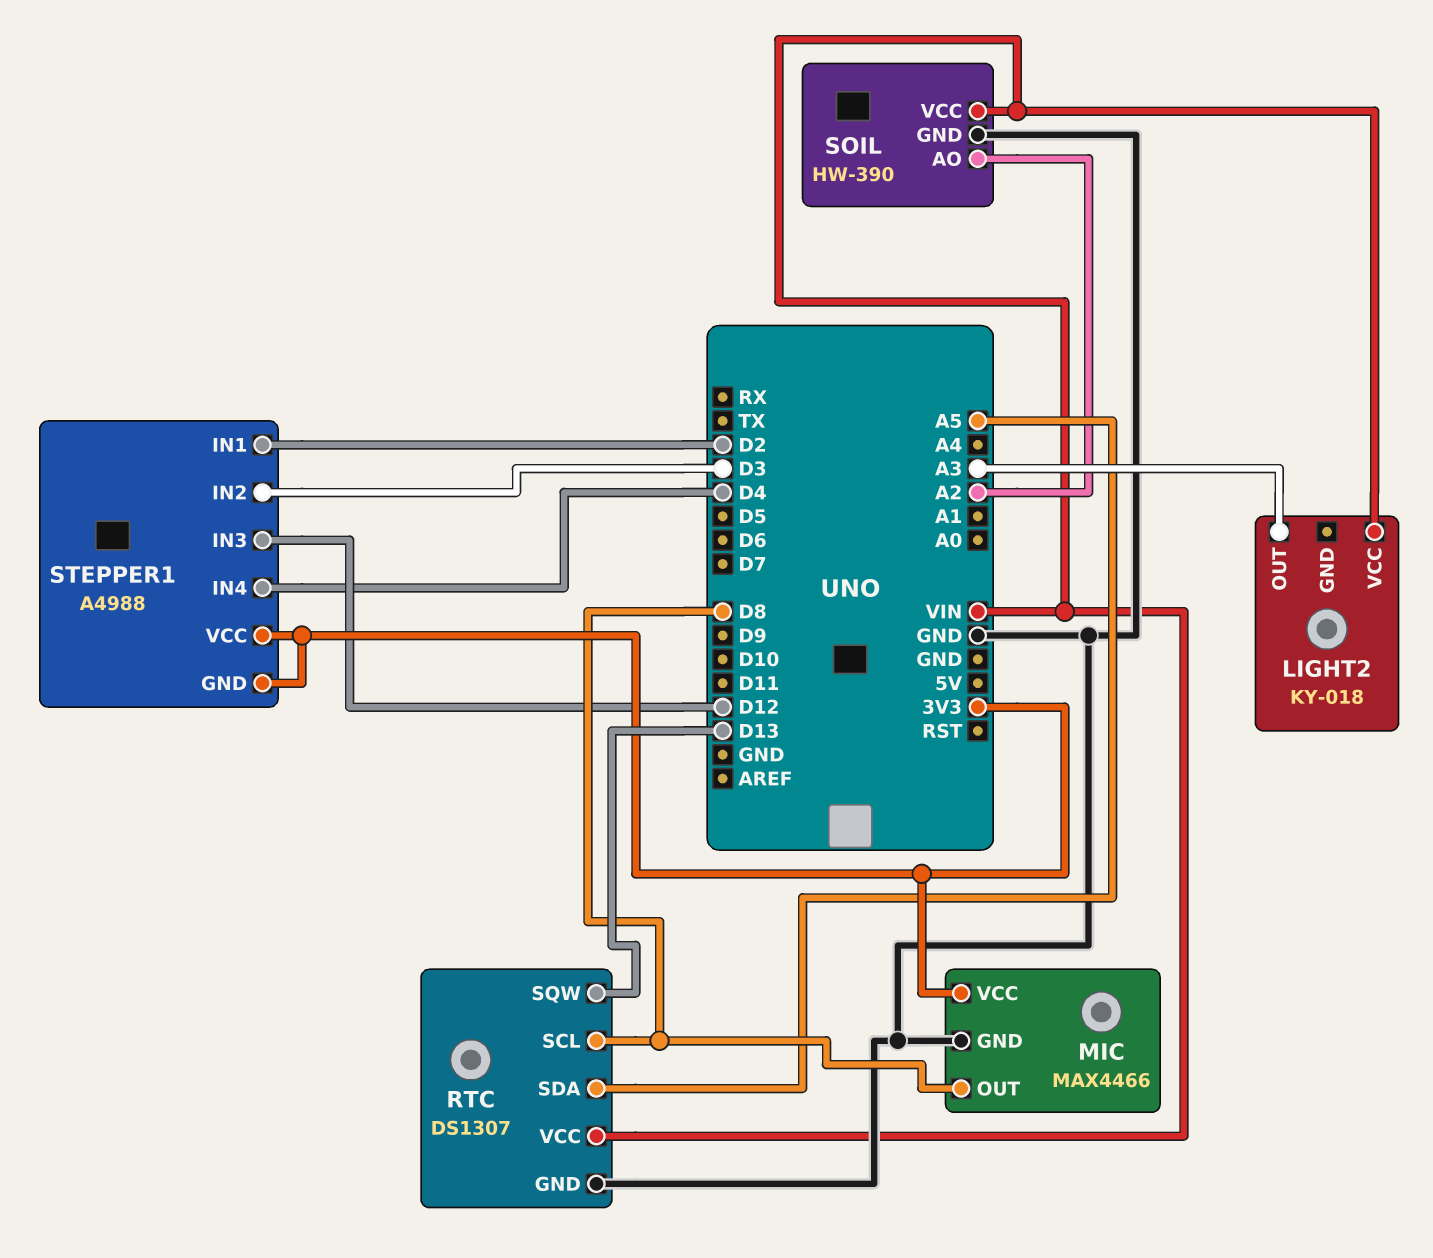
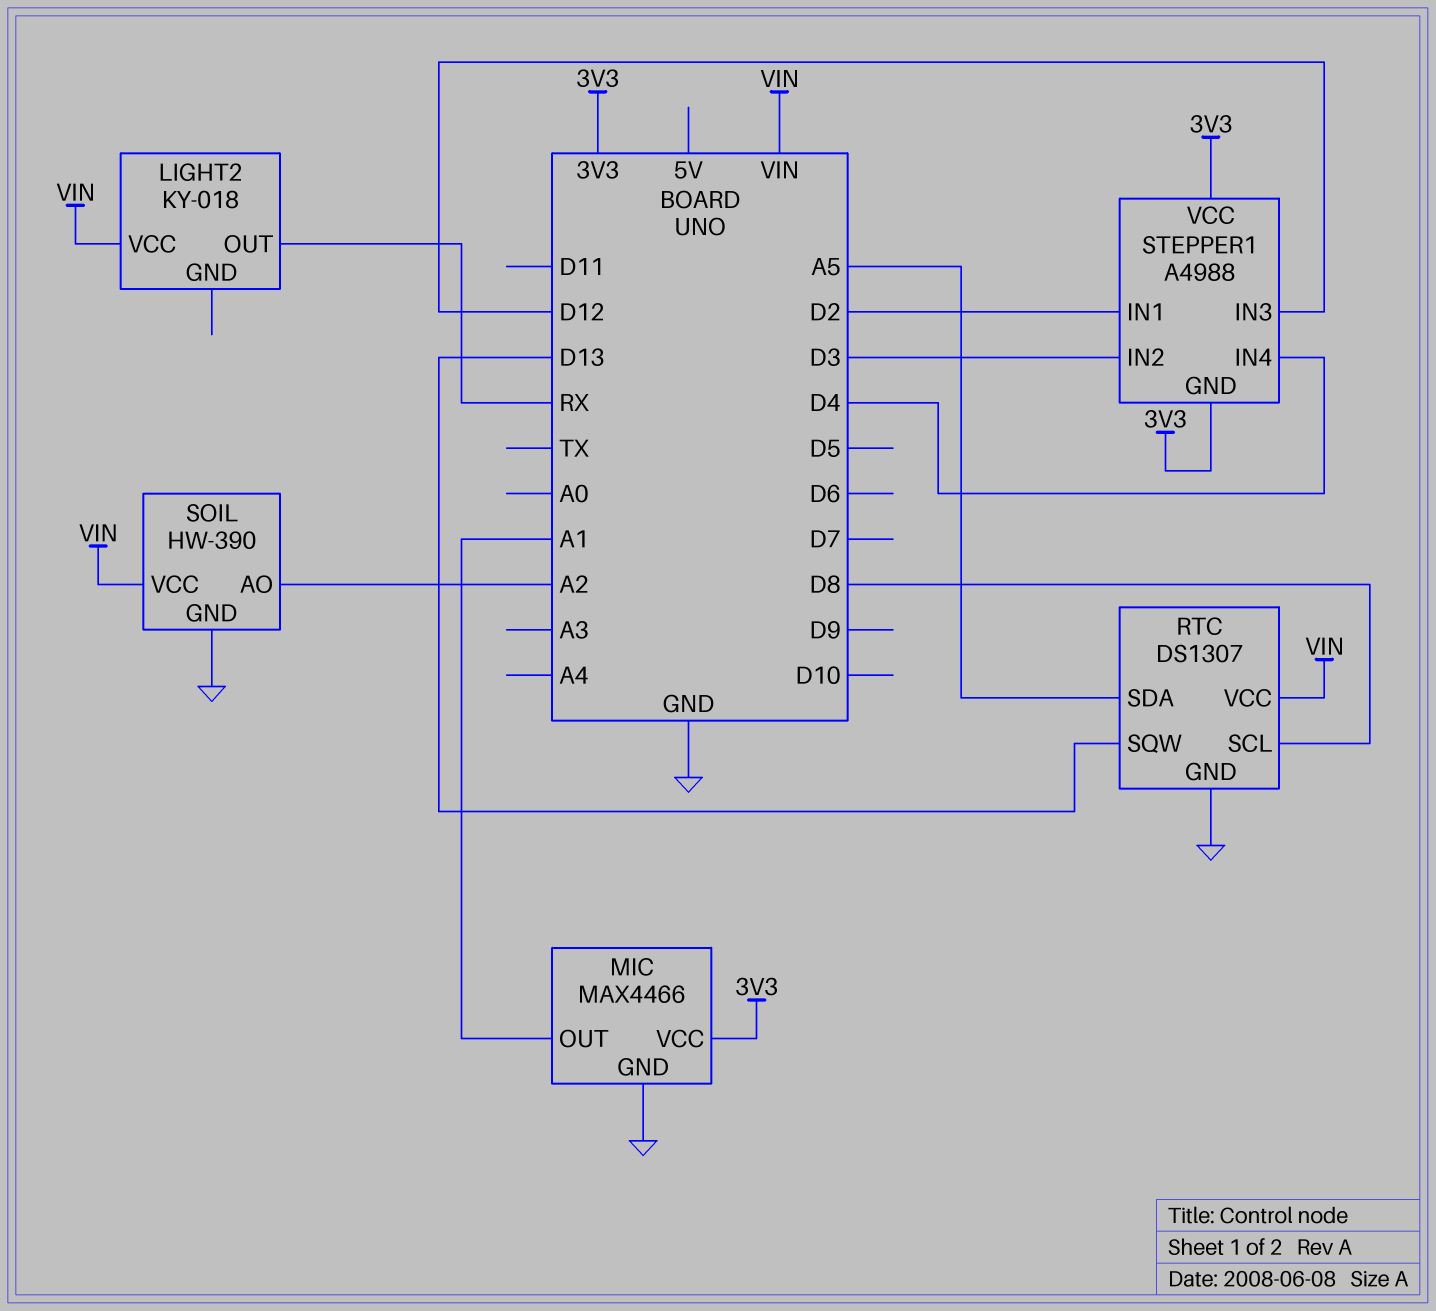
LIGHT2 pin OUT: A3 -> RX
MIC pin OUT: D8 -> A1

